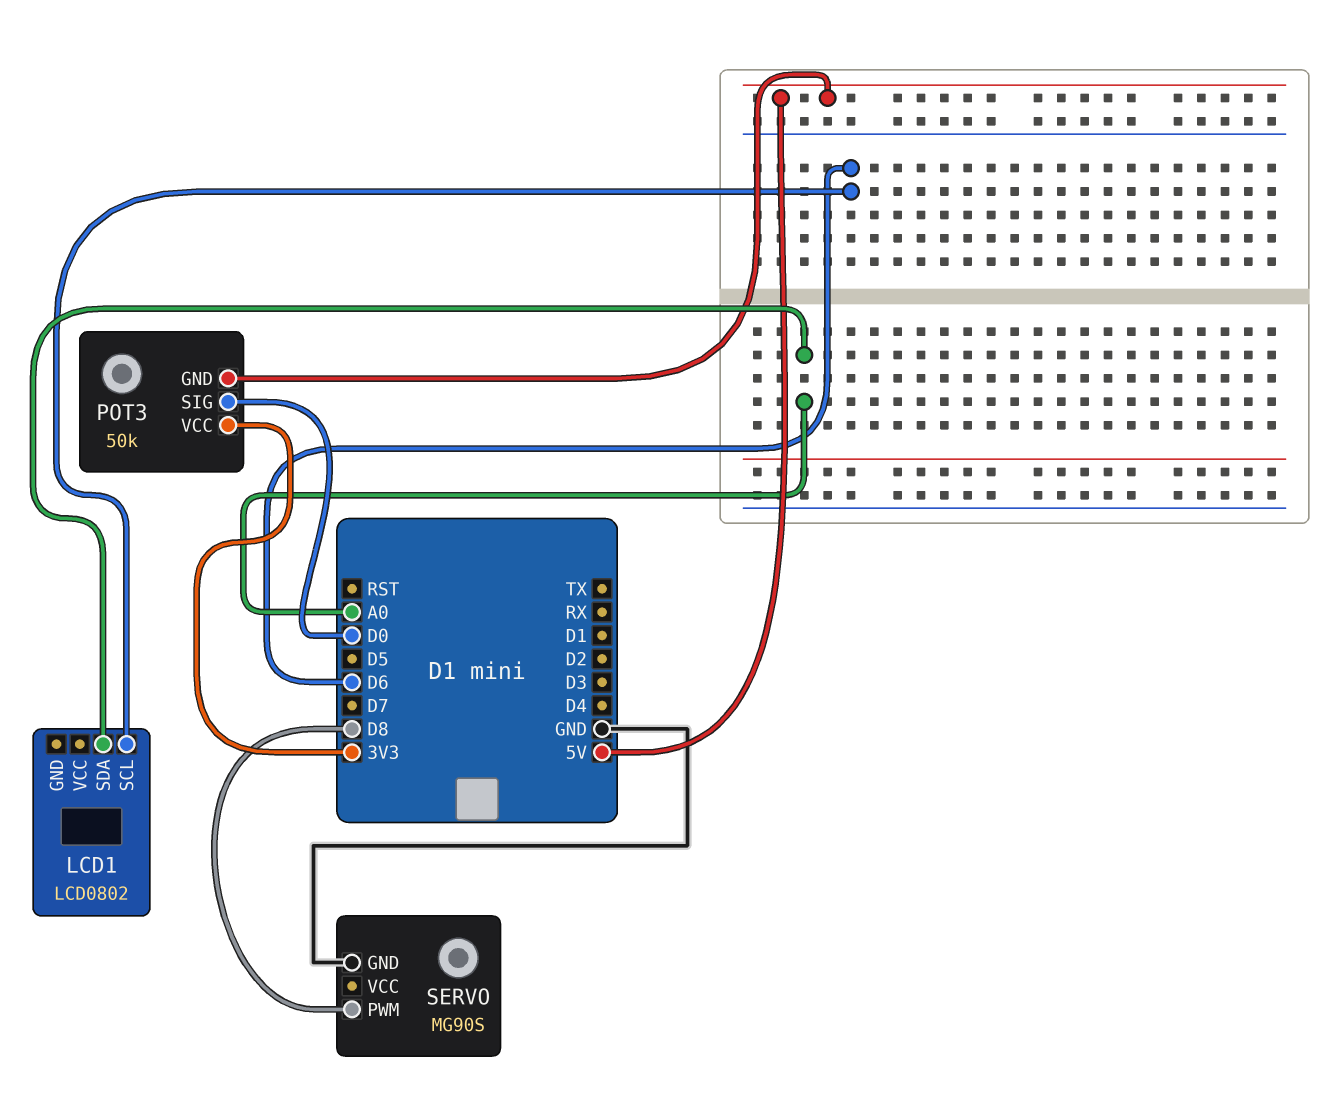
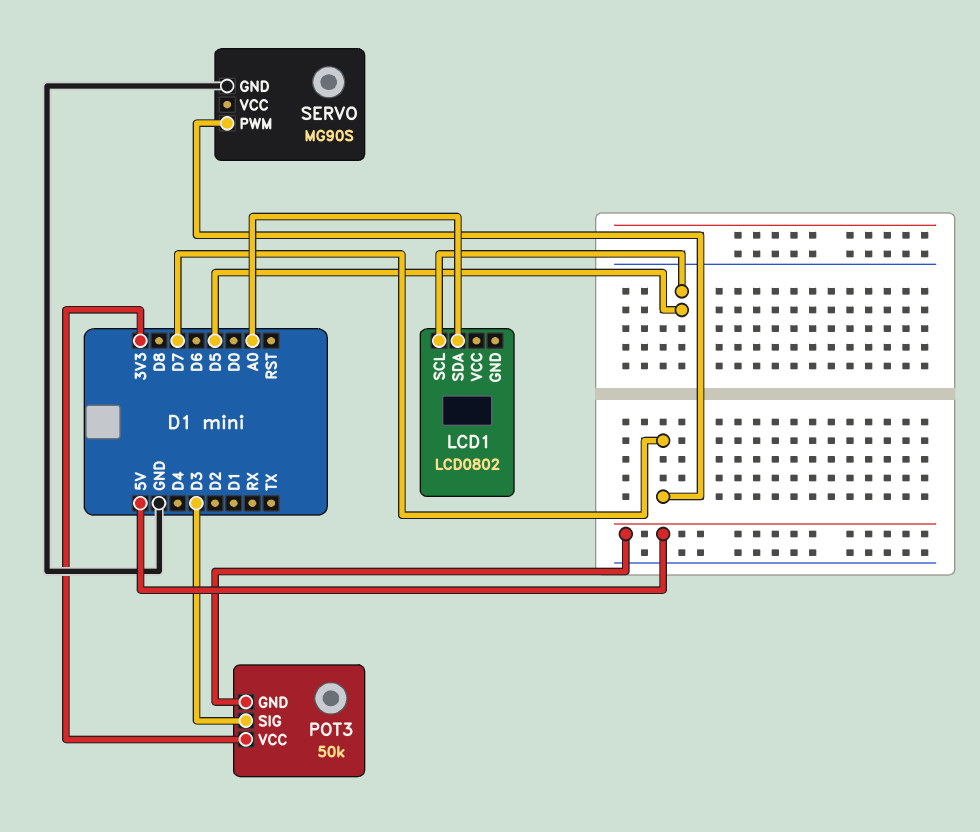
LCD1 pin SCL: D6 -> D5
POT3 pin SIG: D0 -> D3
SERVO pin PWM: D8 -> D7

